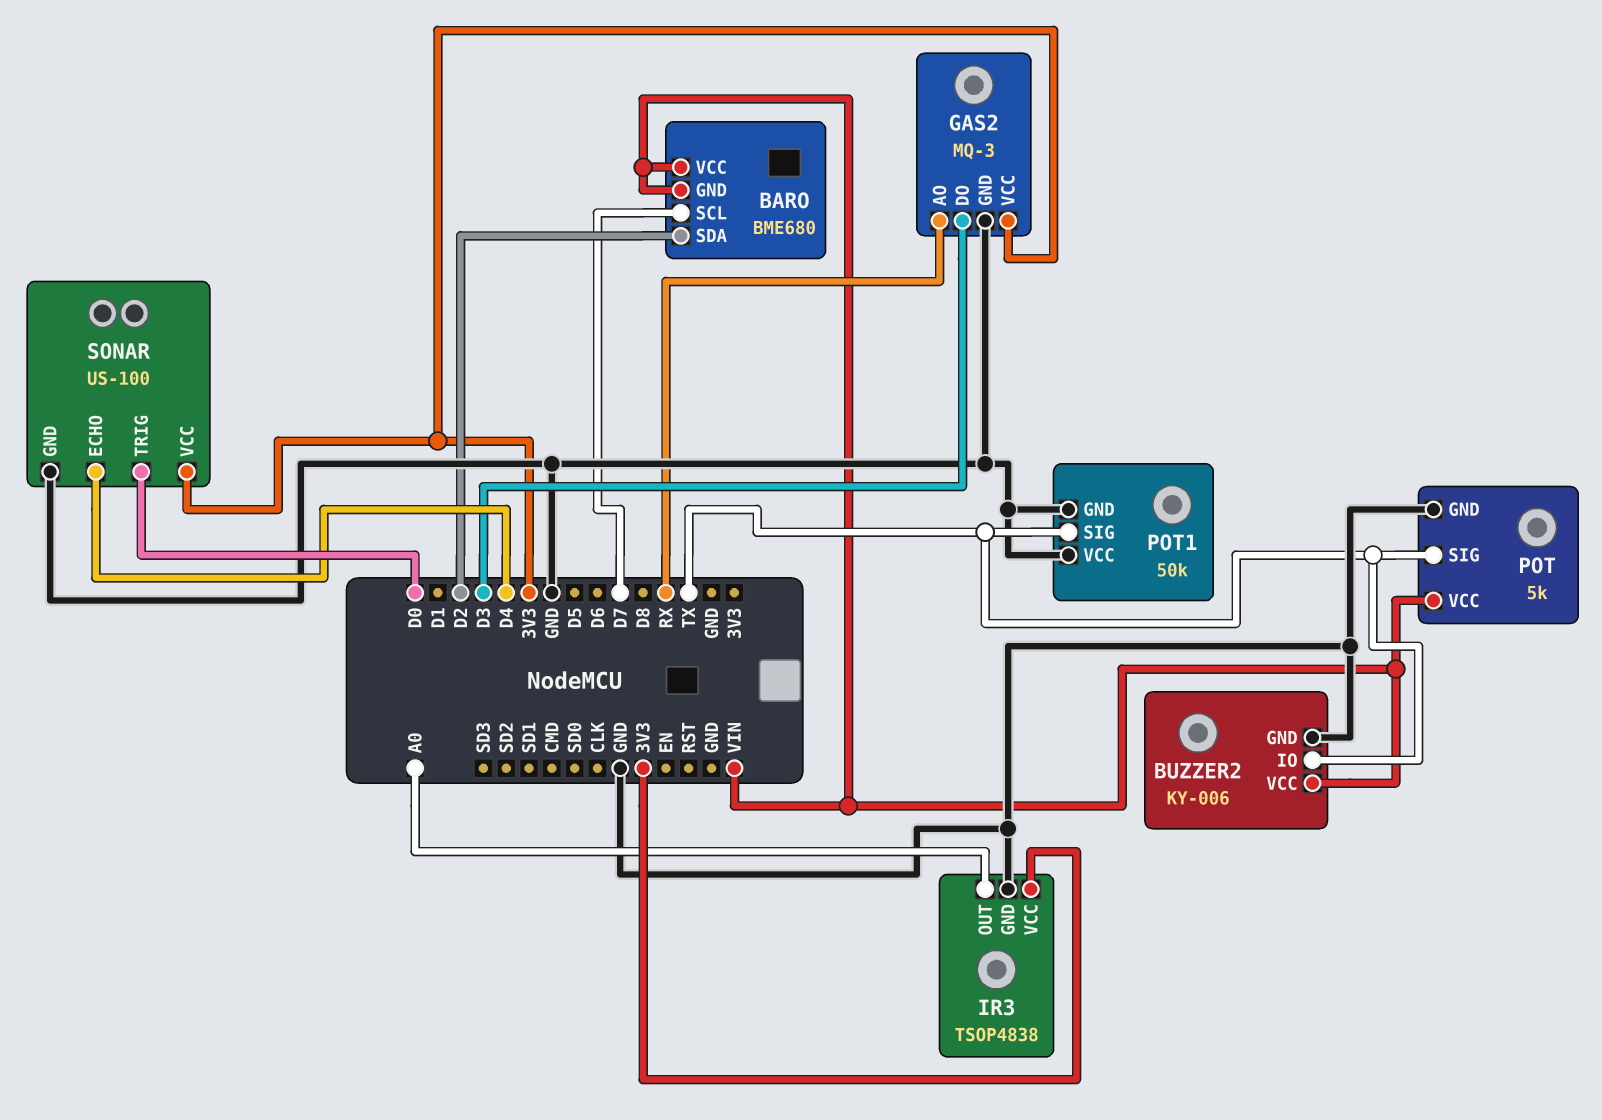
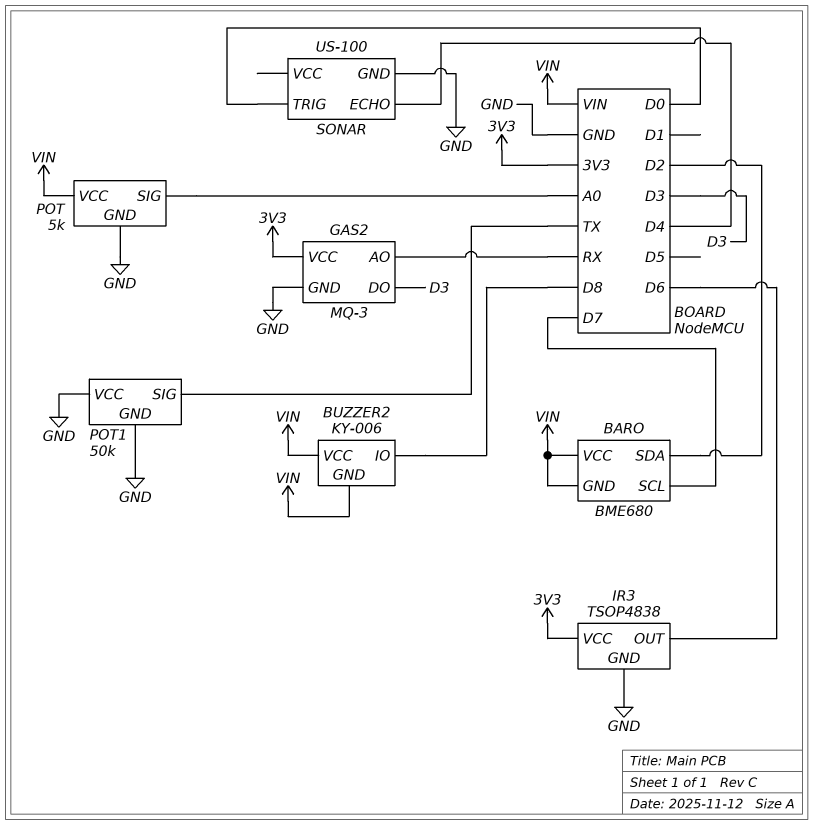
BUZZER2 pin GND: GND -> VIN
BUZZER2 pin IO: TX -> D8
IR3 pin OUT: A0 -> D6
POT pin SIG: TX -> A0
SONAR pin VCC: 3V3 -> none

